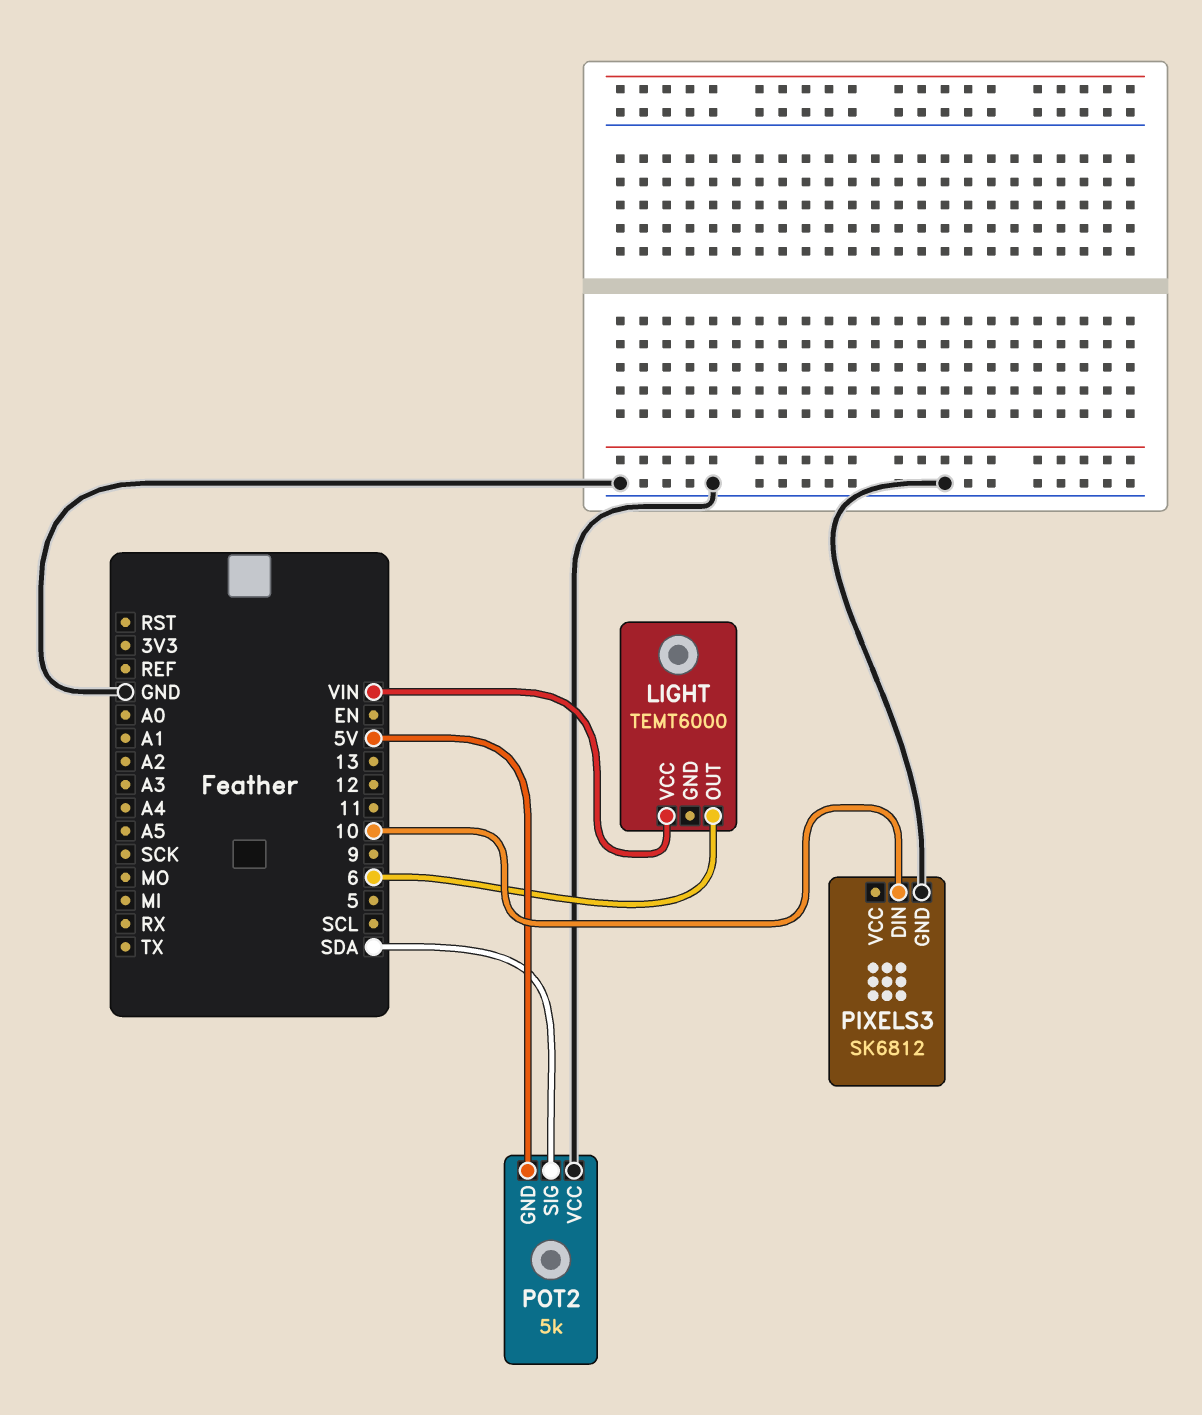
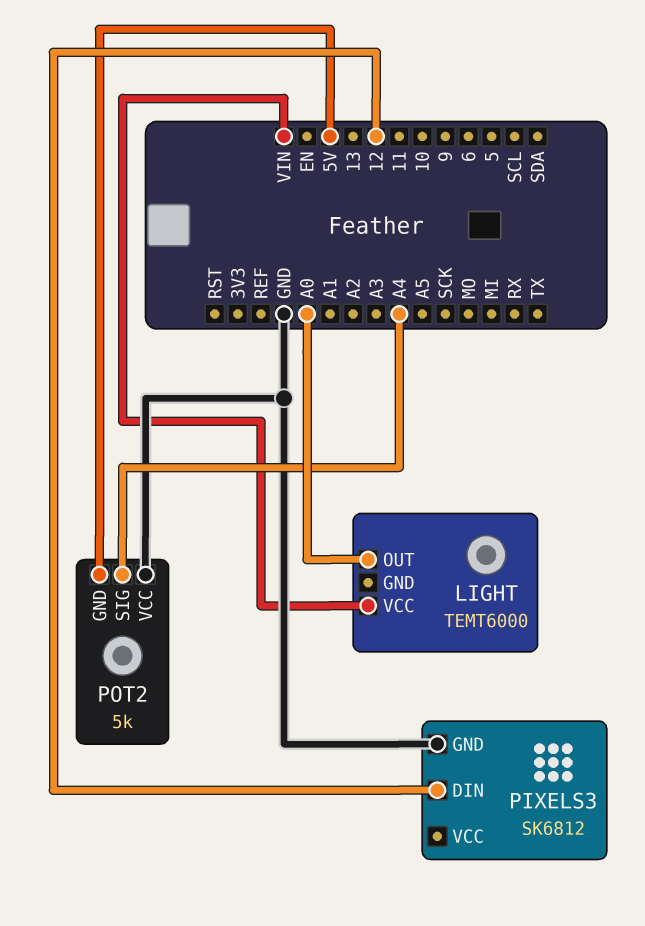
LIGHT pin OUT: 6 -> A0
PIXELS3 pin DIN: 10 -> 12
POT2 pin SIG: SDA -> A4

